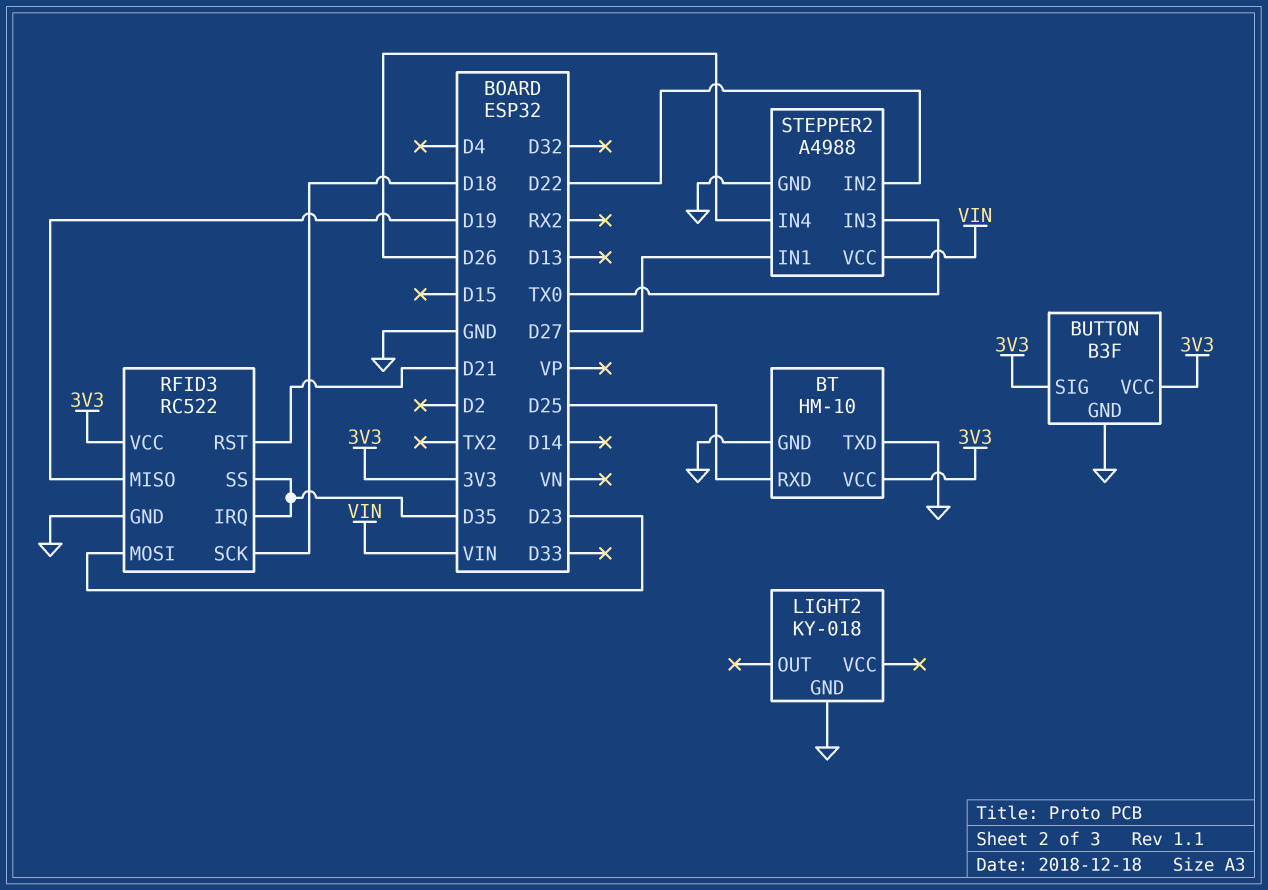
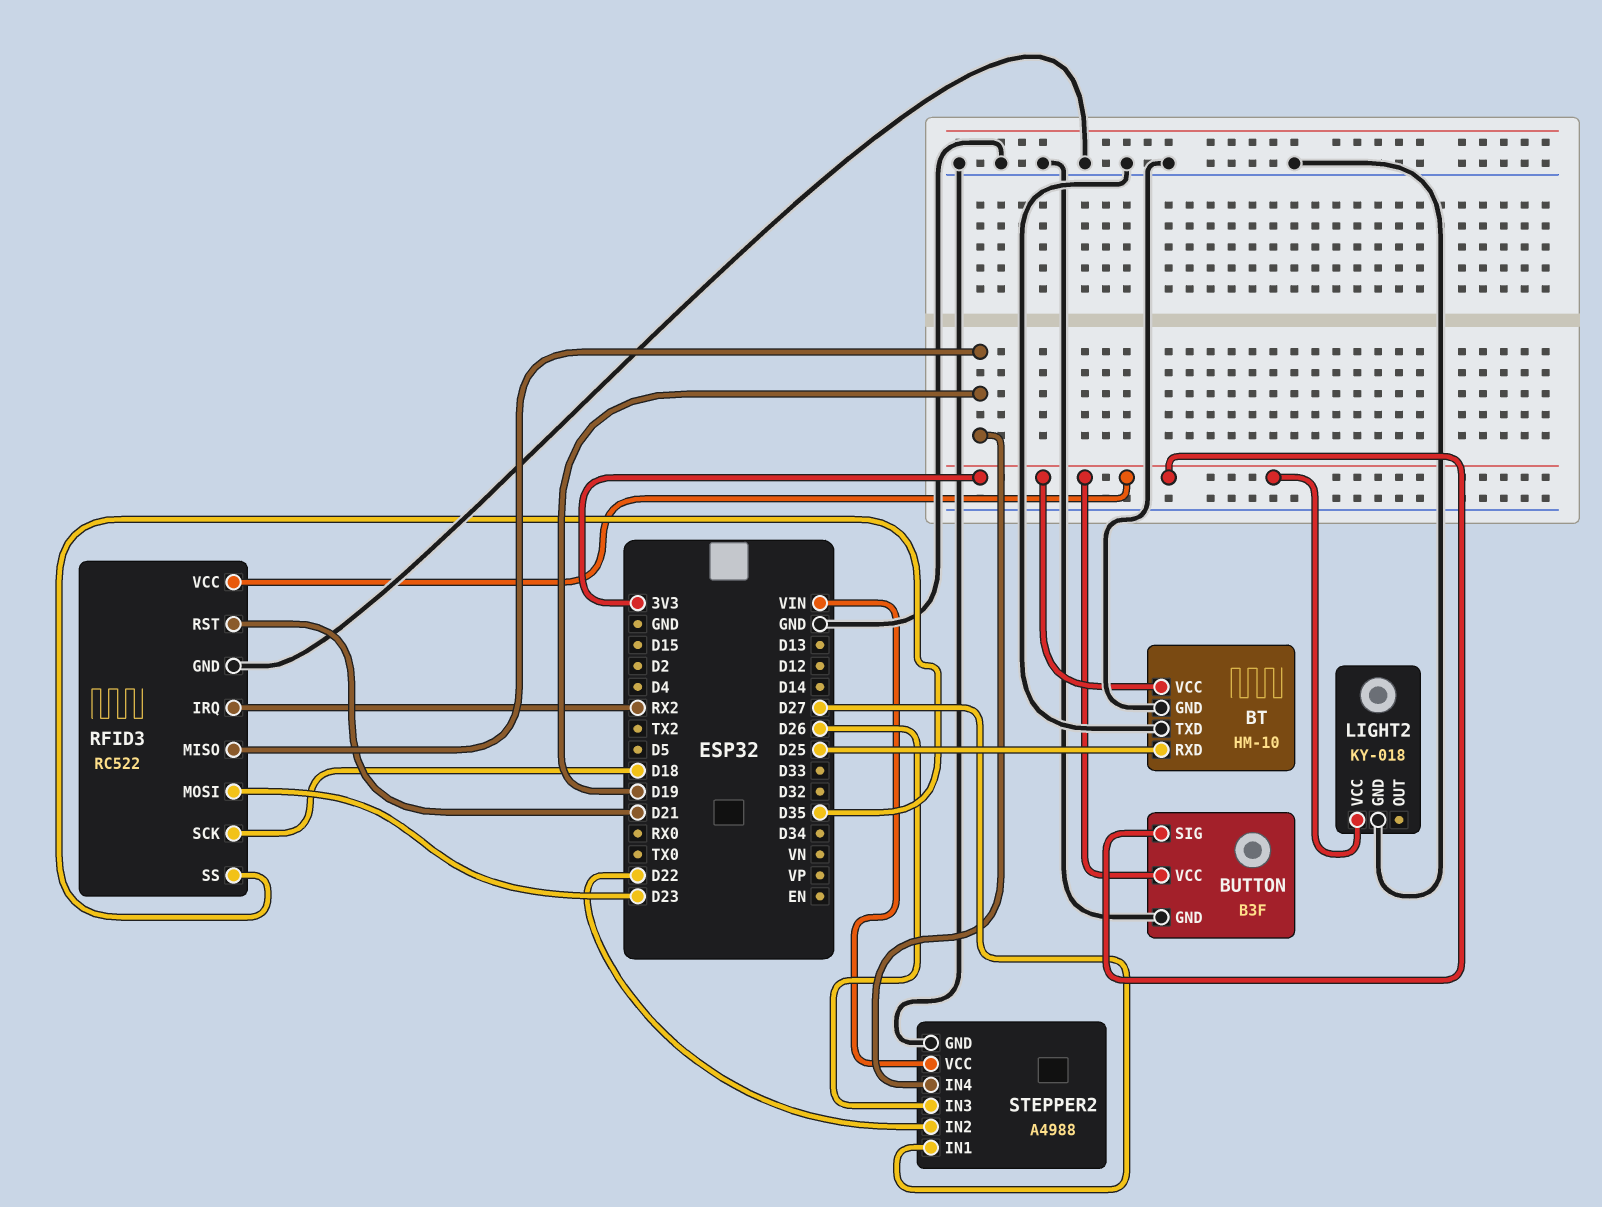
LIGHT2 pin VCC: none -> 3V3
RFID3 pin IRQ: D35 -> RX2
STEPPER2 pin IN3: TX0 -> D26
STEPPER2 pin IN4: D26 -> D19

